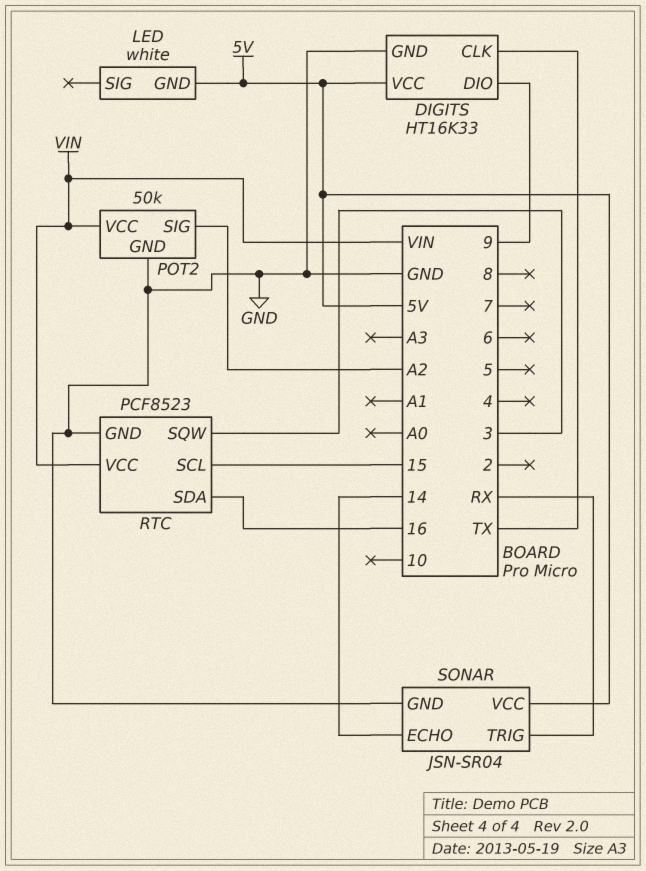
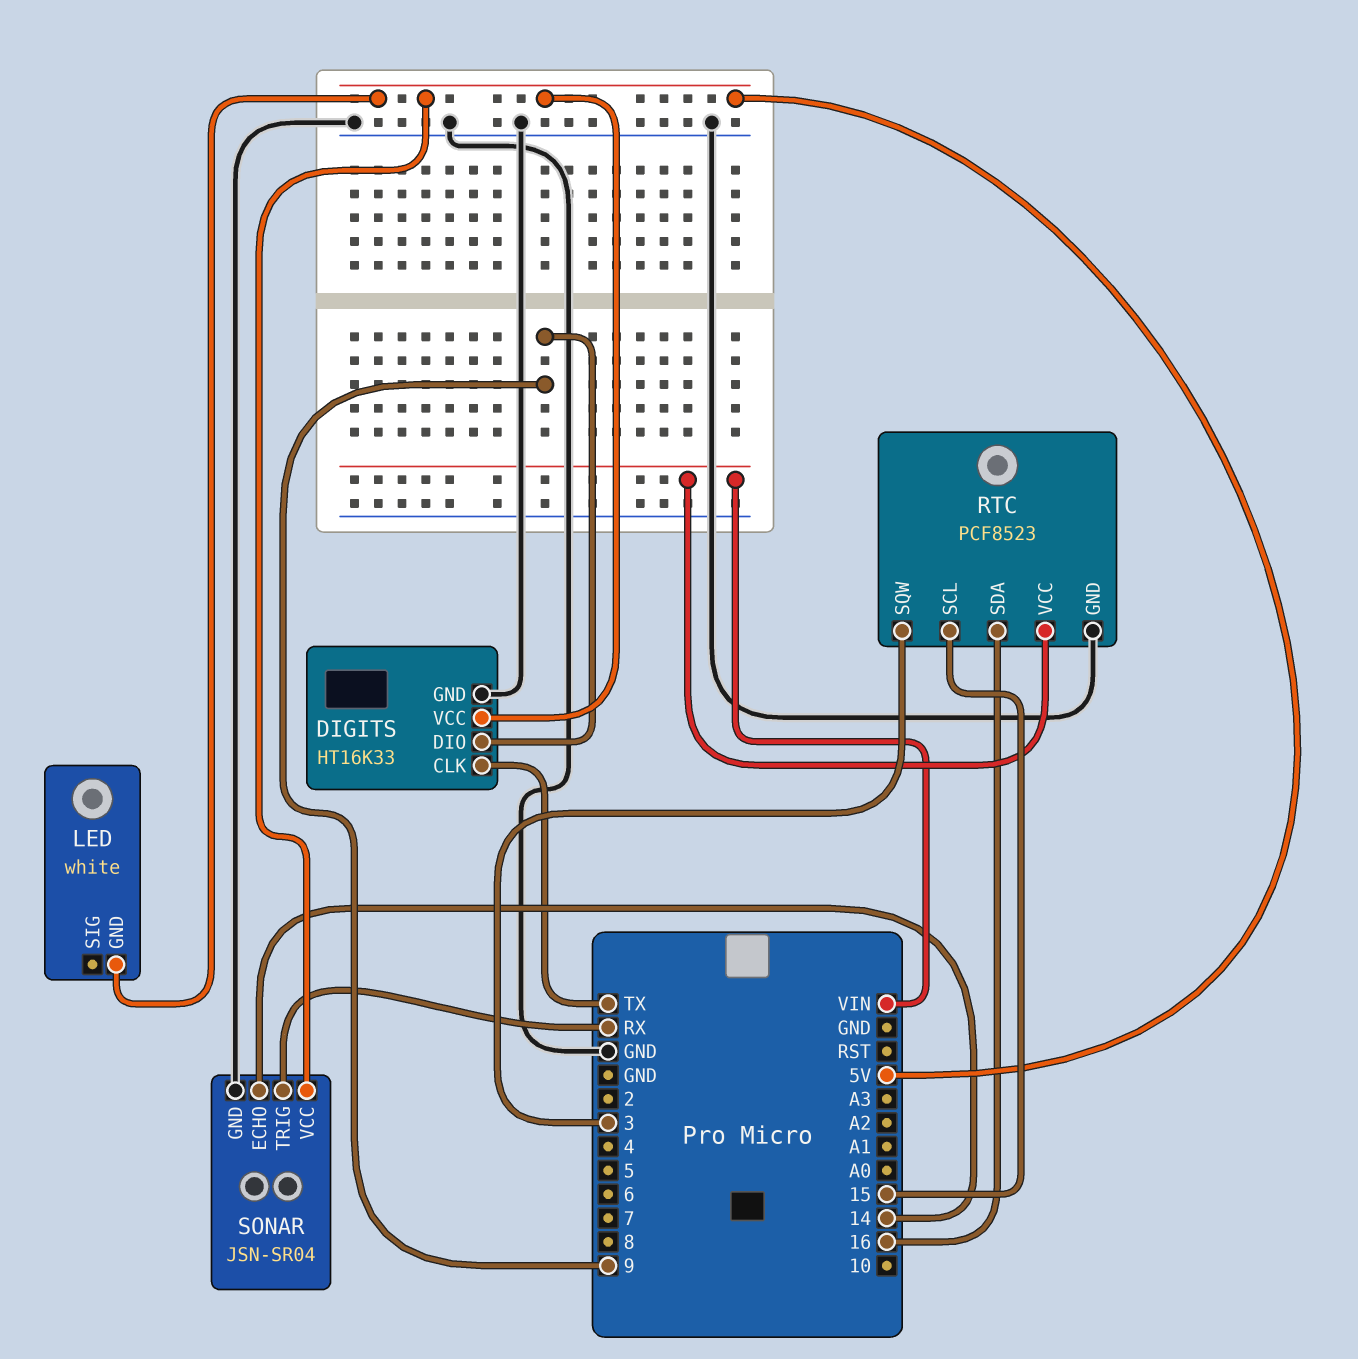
POT2: 50k -> none
POT2 pin GND: GND -> none
POT2 pin SIG: A2 -> none
POT2 pin VCC: VIN -> none

